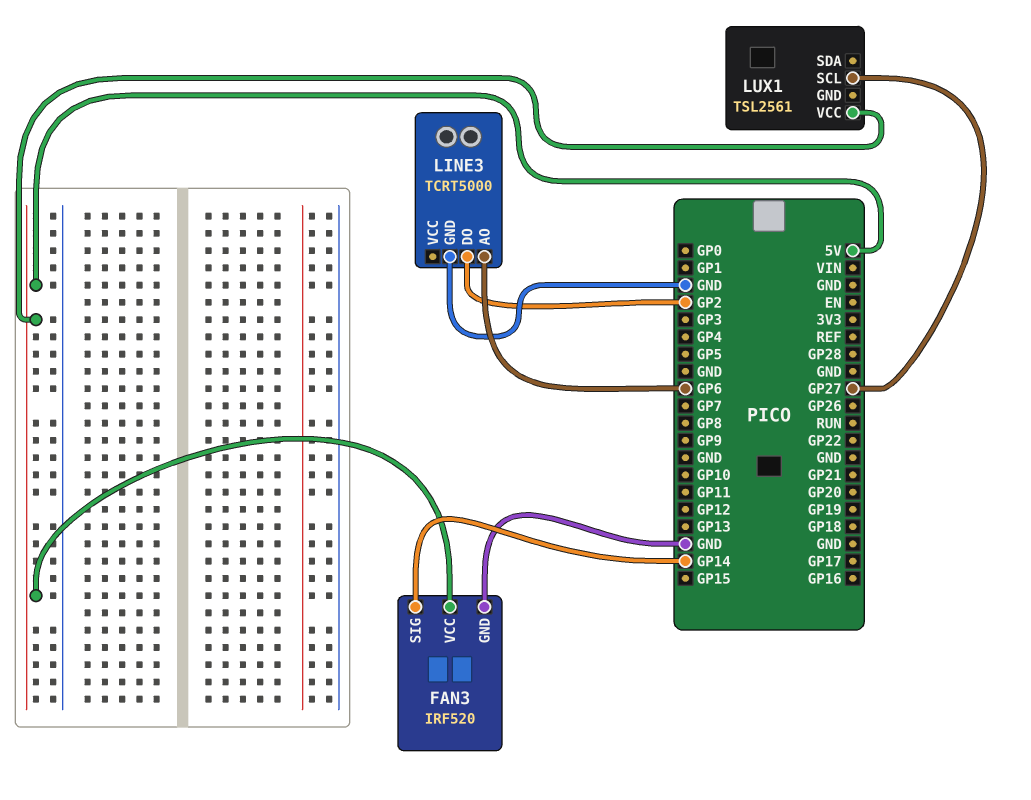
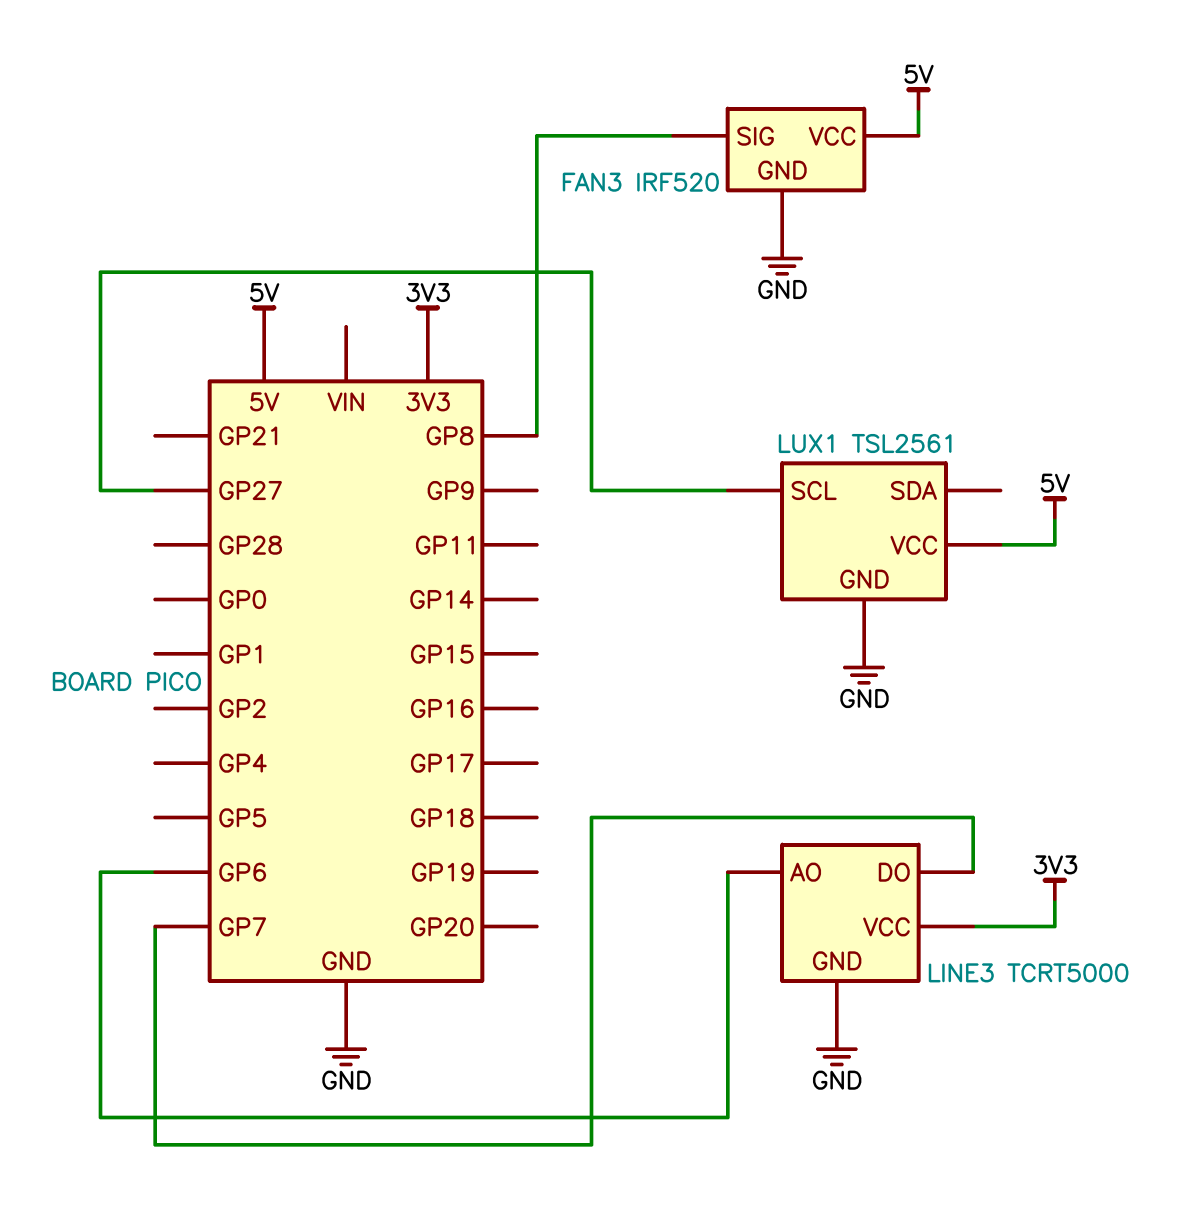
FAN3 pin SIG: GP14 -> GP8
LINE3 pin DO: GP2 -> GP7
LINE3 pin VCC: none -> 3V3
LUX1 pin GND: none -> GND

